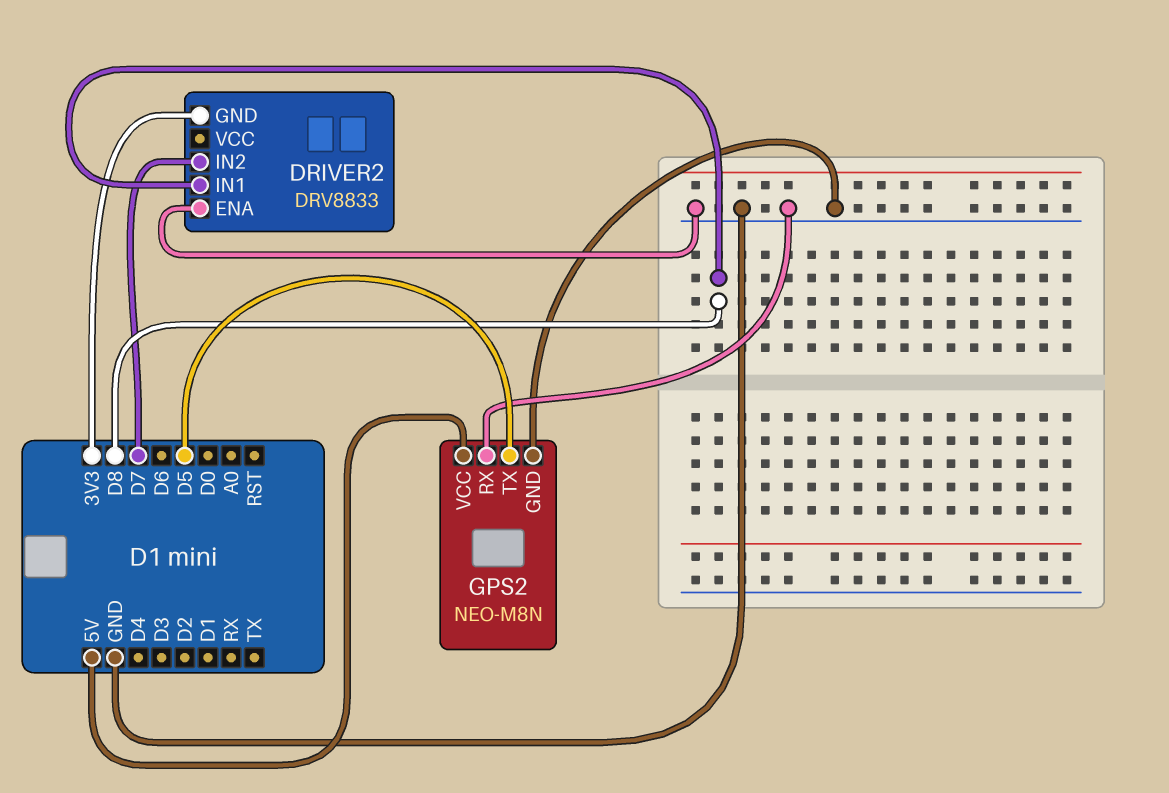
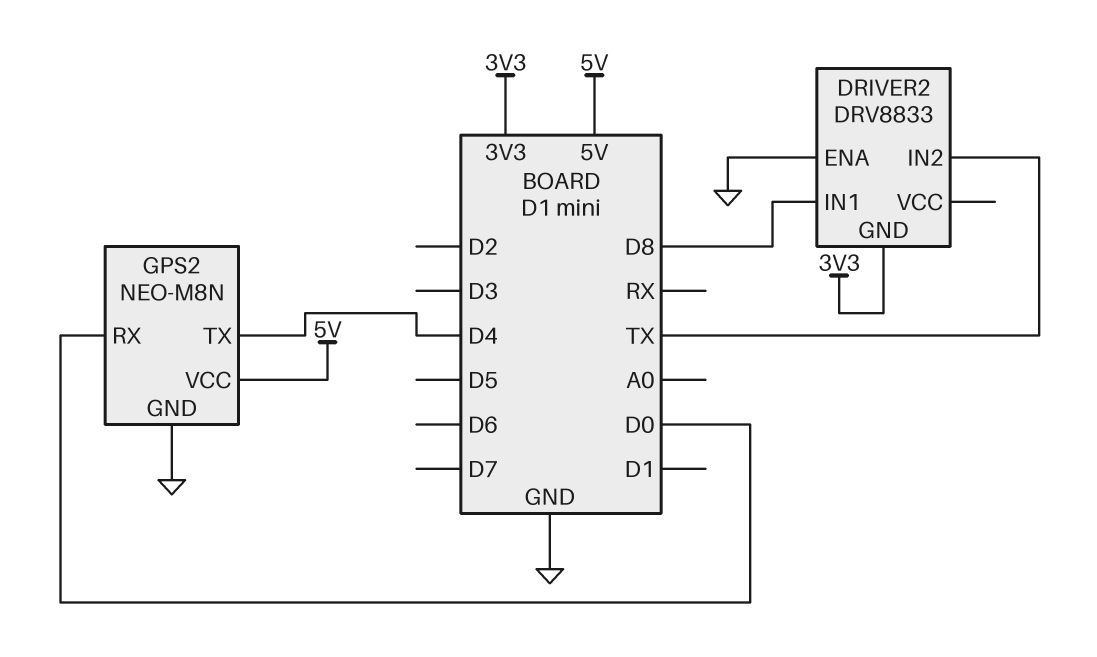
DRIVER2 pin IN2: D7 -> TX
GPS2 pin RX: GND -> D0
GPS2 pin TX: D5 -> D4

